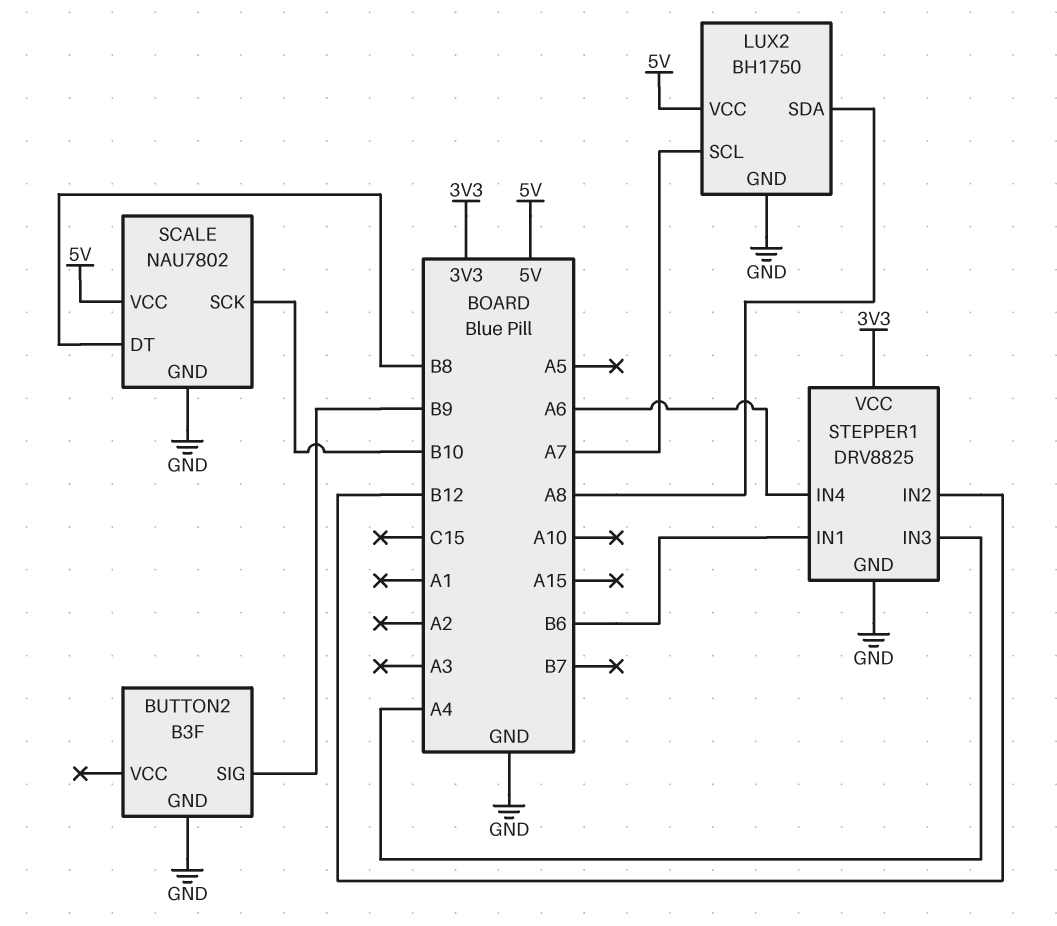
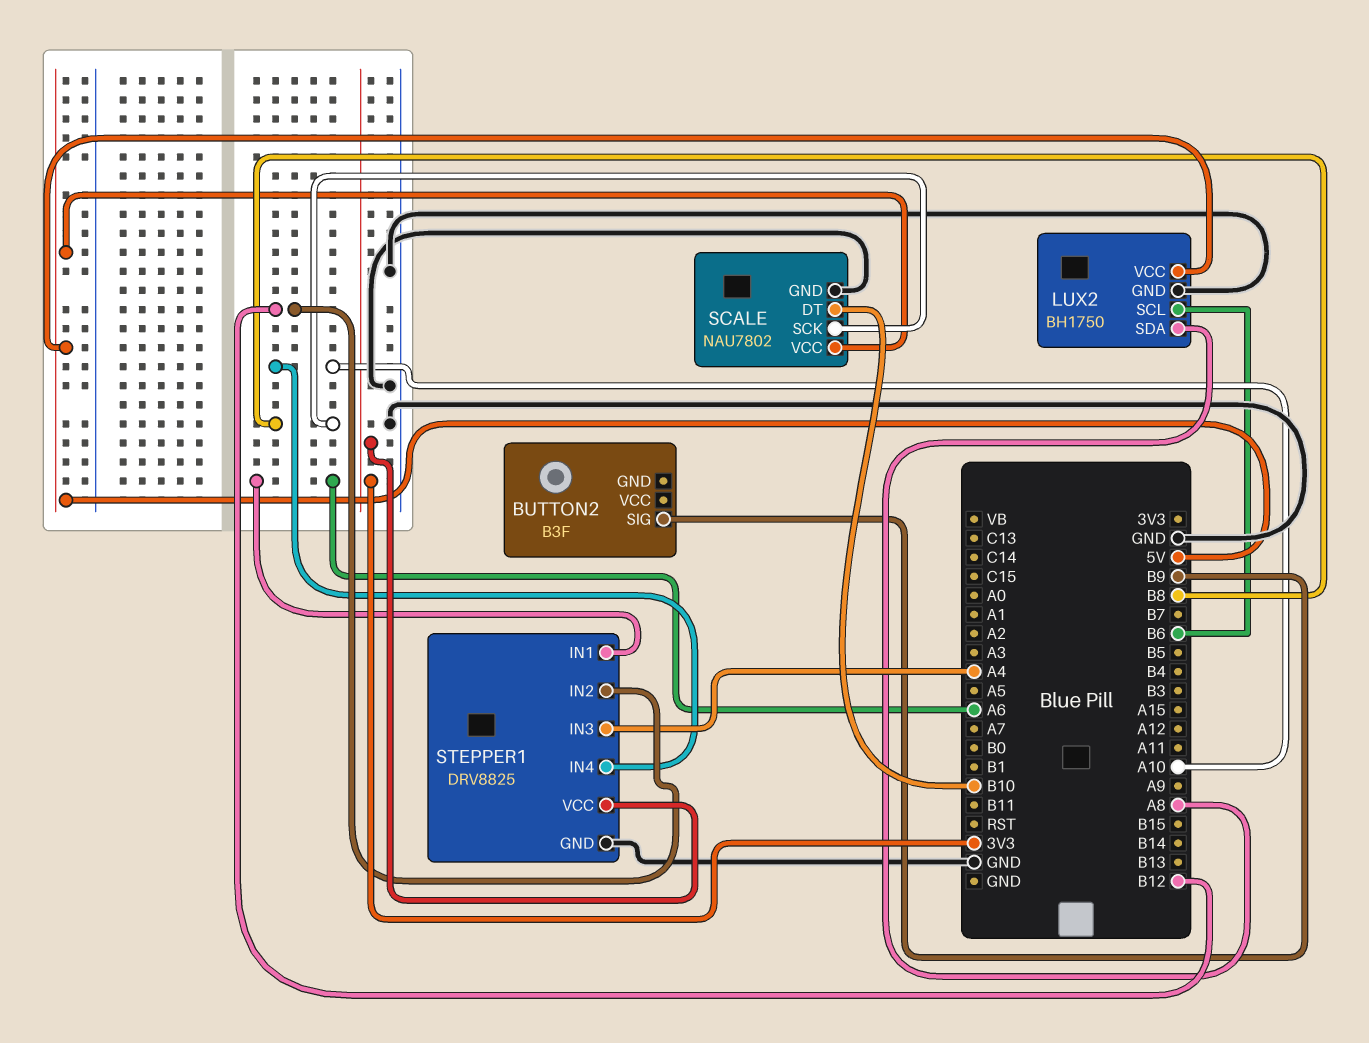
BUTTON2 pin GND: GND -> none
LUX2 pin SCL: A7 -> B6
SCALE pin DT: B8 -> B10
SCALE pin SCK: B10 -> B8
STEPPER1 pin IN1: B6 -> A6
STEPPER1 pin IN4: A6 -> A10

